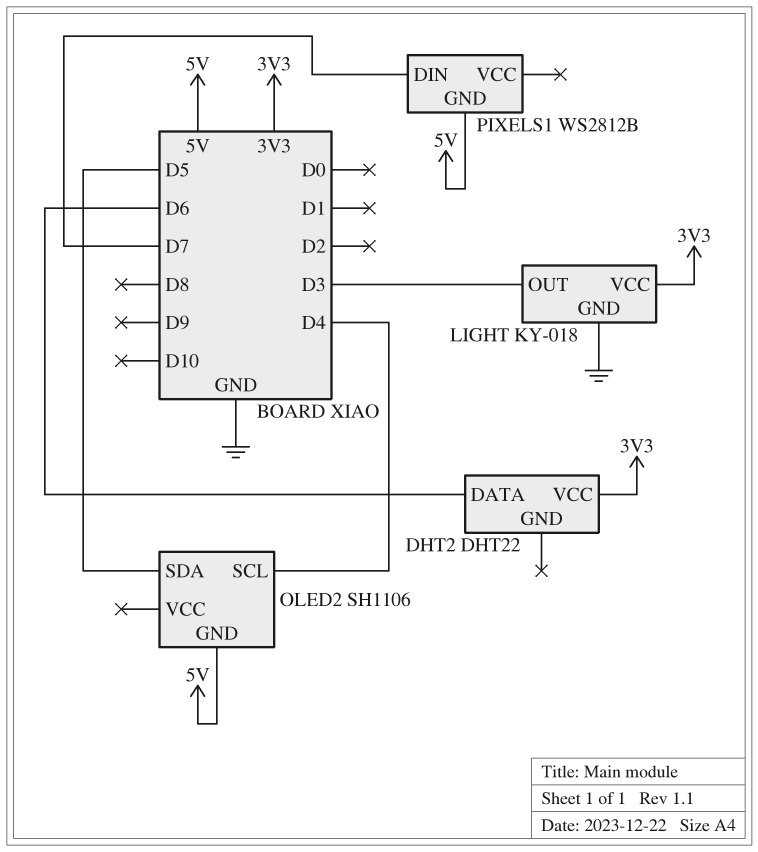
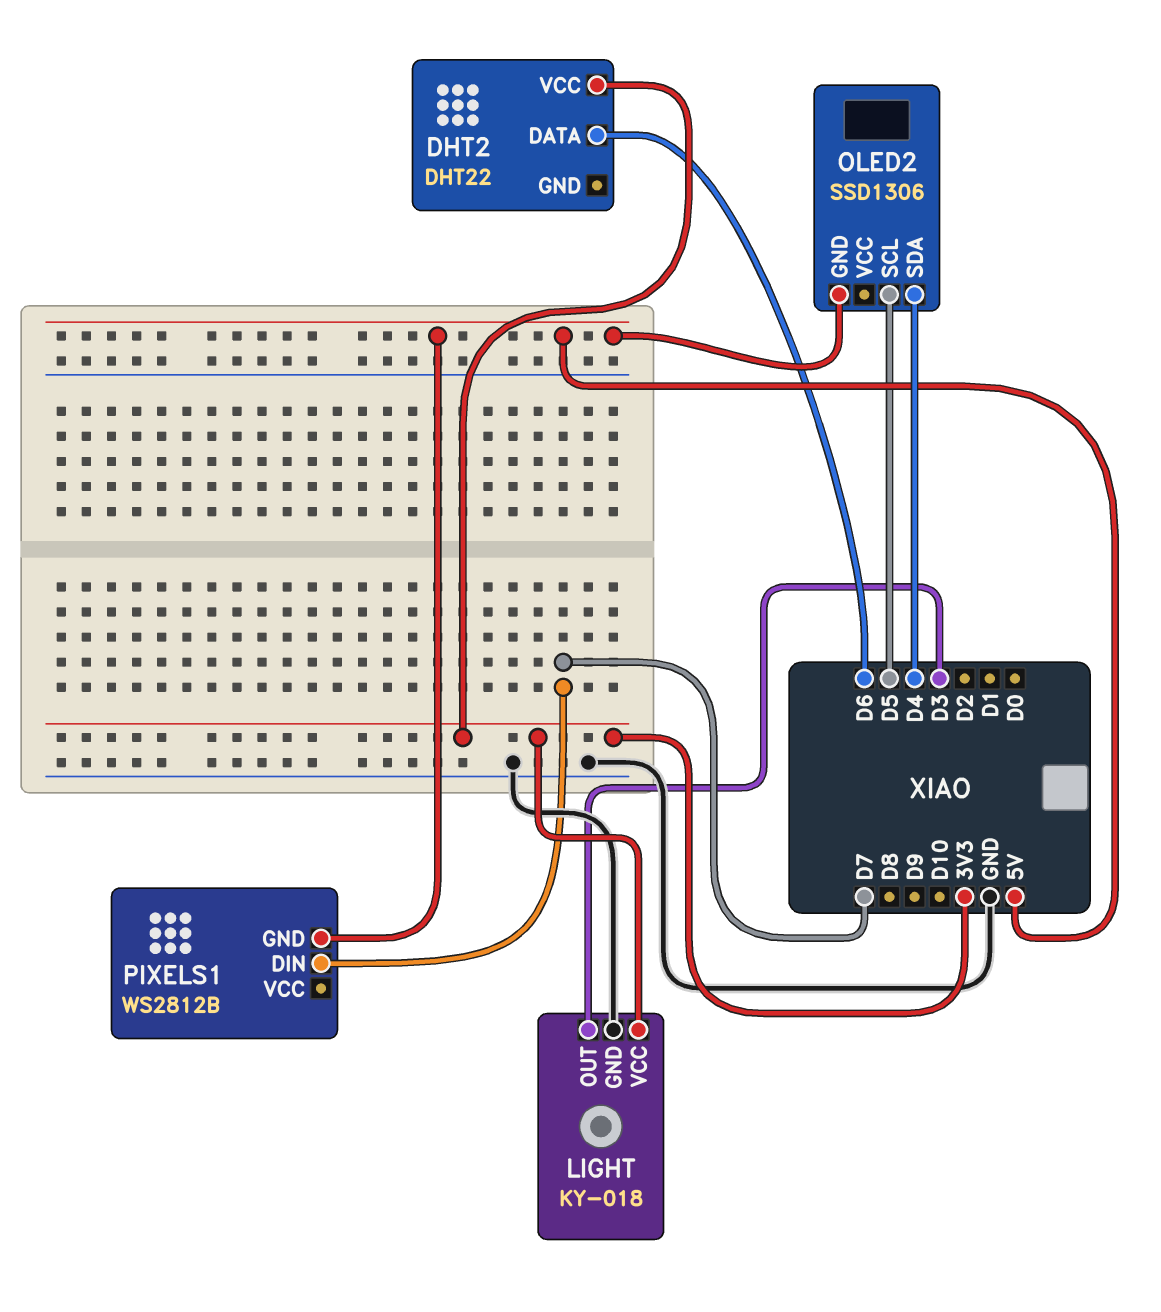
OLED2: SH1106 -> SSD1306
OLED2 pin SCL: D4 -> D5
OLED2 pin SDA: D5 -> D4

